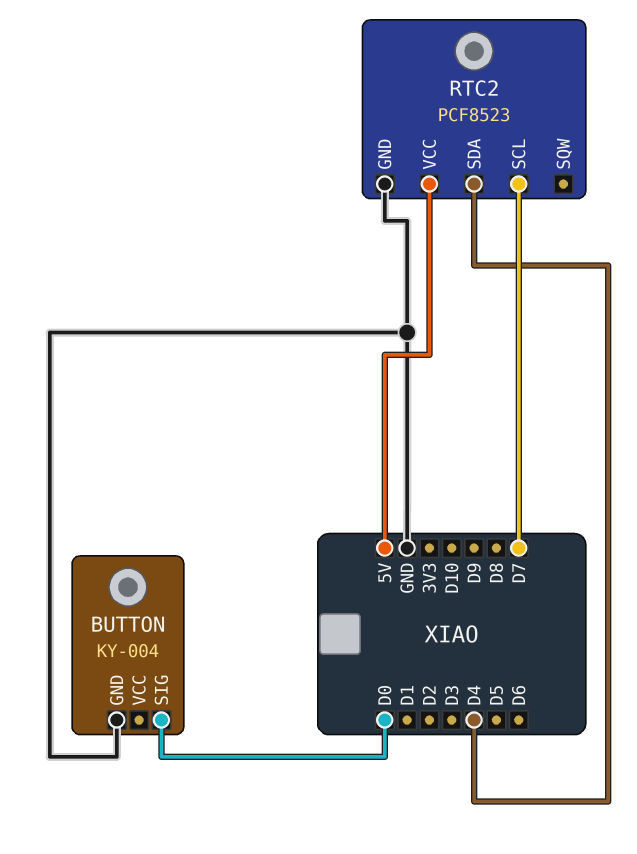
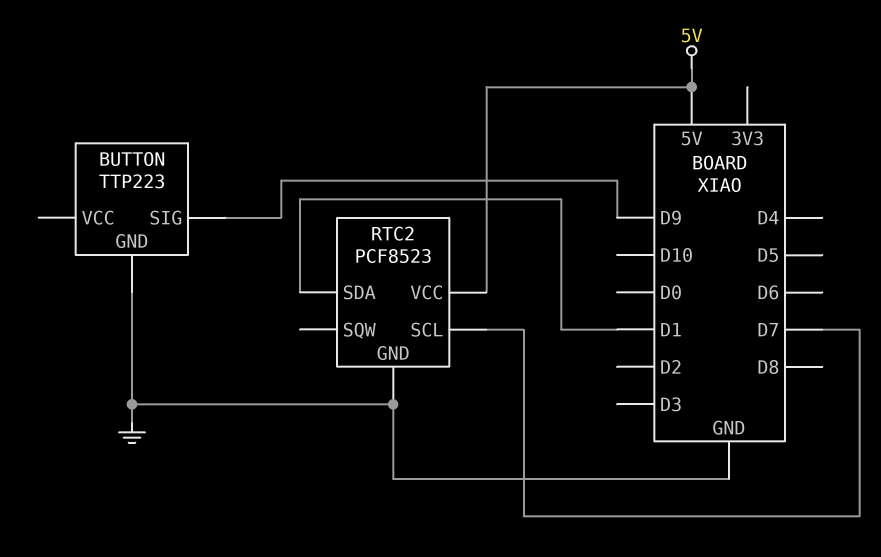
BUTTON: KY-004 -> TTP223
BUTTON pin SIG: D0 -> D9
RTC2 pin SDA: D4 -> D1

